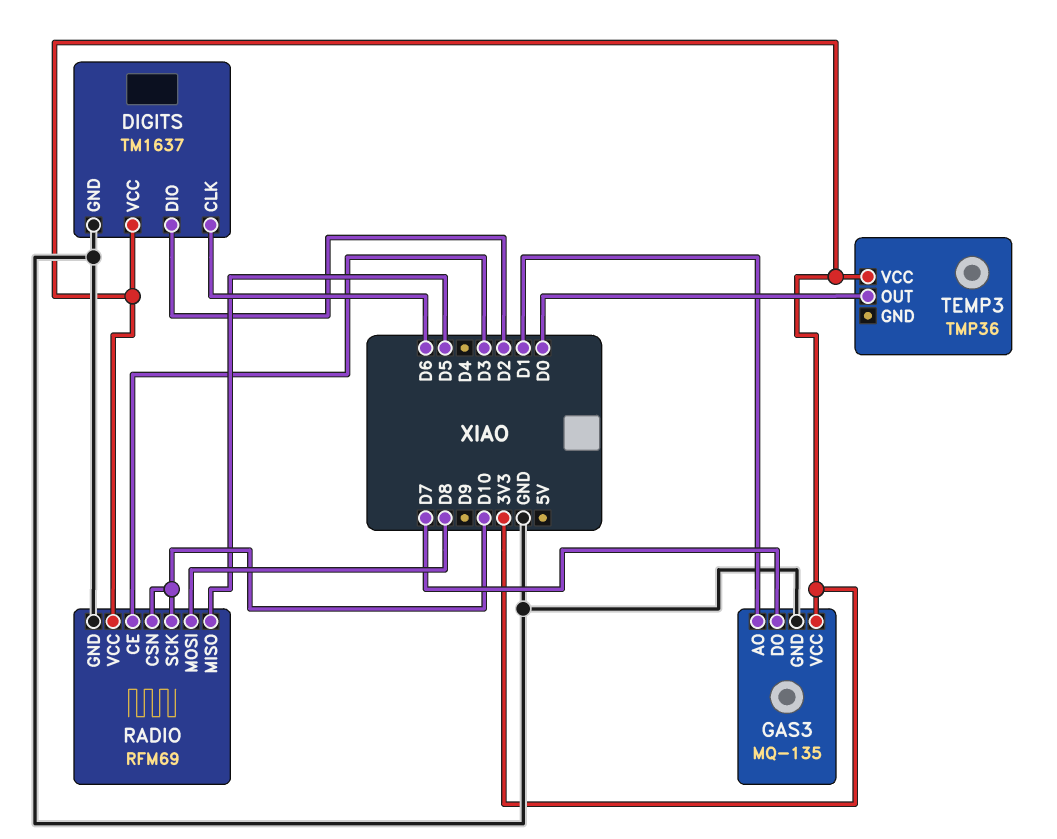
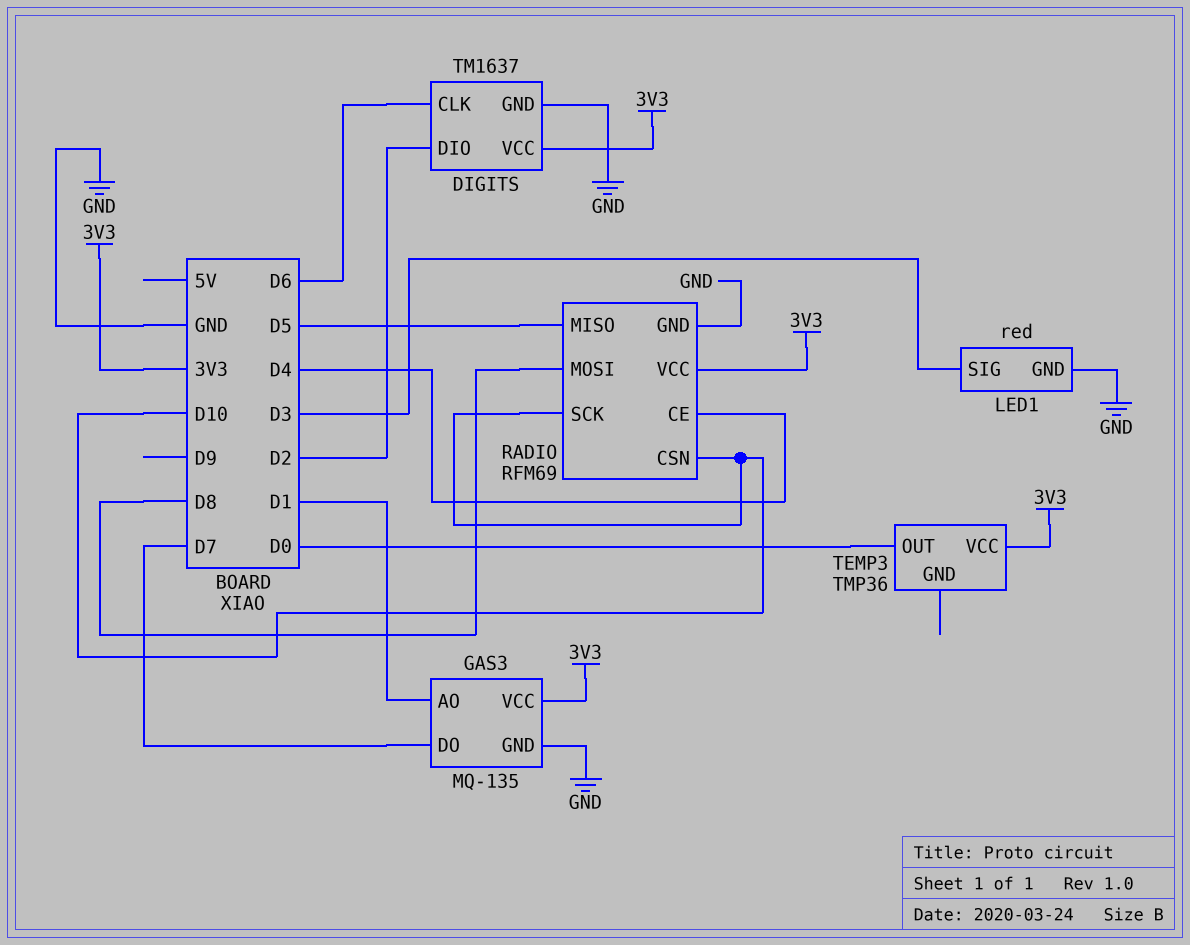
LED1: none -> red
LED1 pin GND: none -> GND
LED1 pin SIG: none -> D3
RADIO pin CE: D3 -> D4

